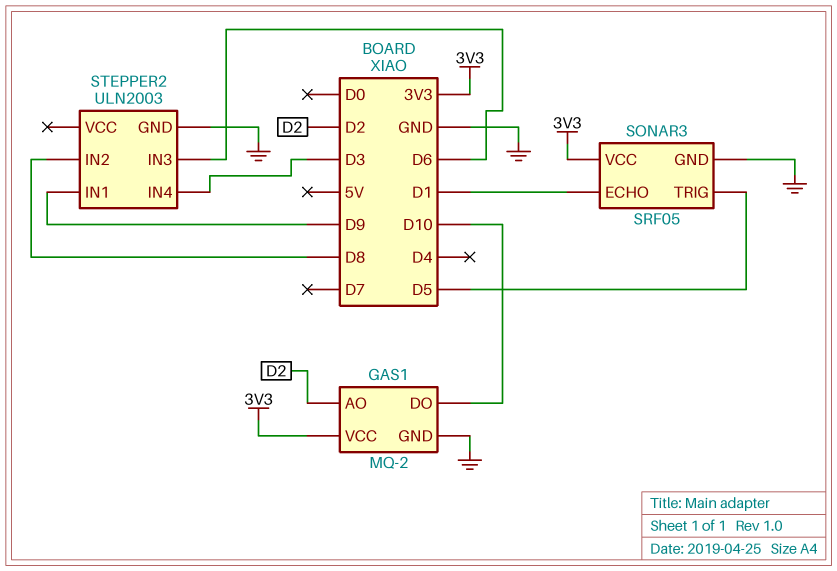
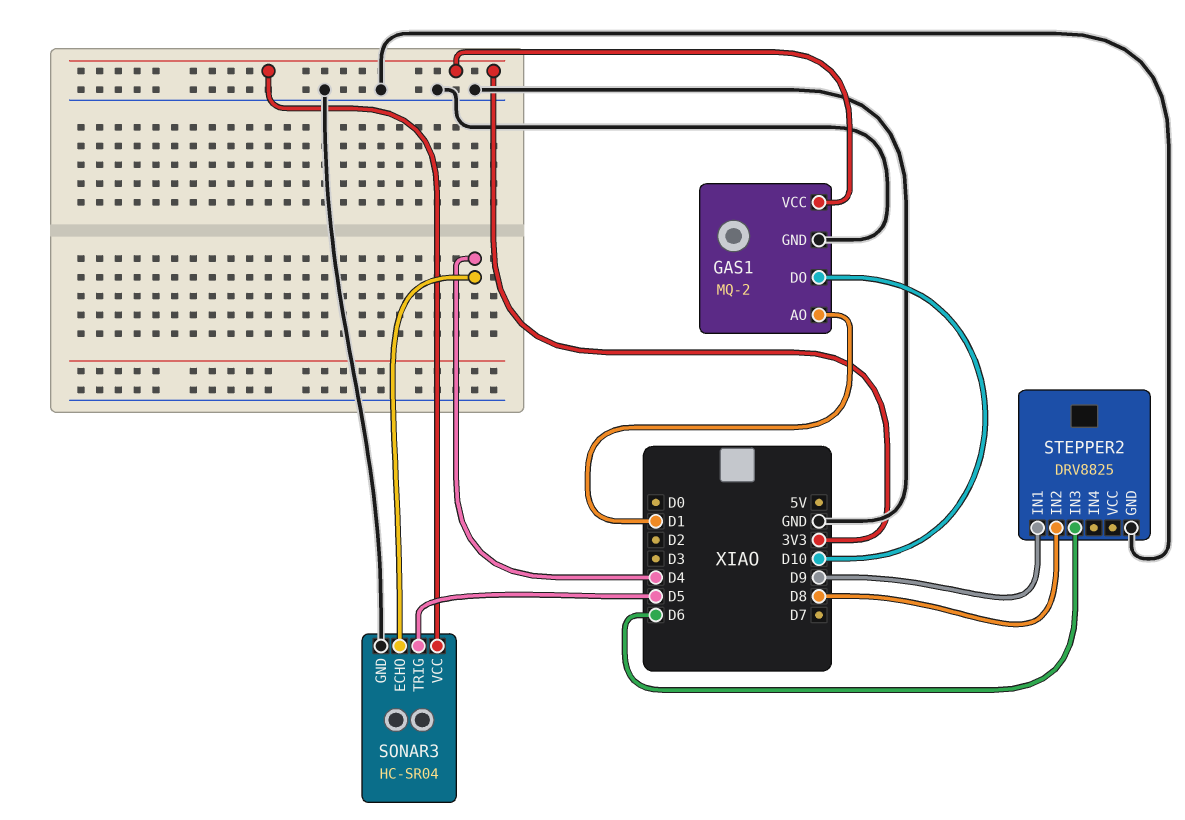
GAS1 pin AO: D2 -> D1
SONAR3: SRF05 -> HC-SR04
SONAR3 pin ECHO: D1 -> D4
STEPPER2: ULN2003 -> DRV8825
STEPPER2 pin IN4: D3 -> none

